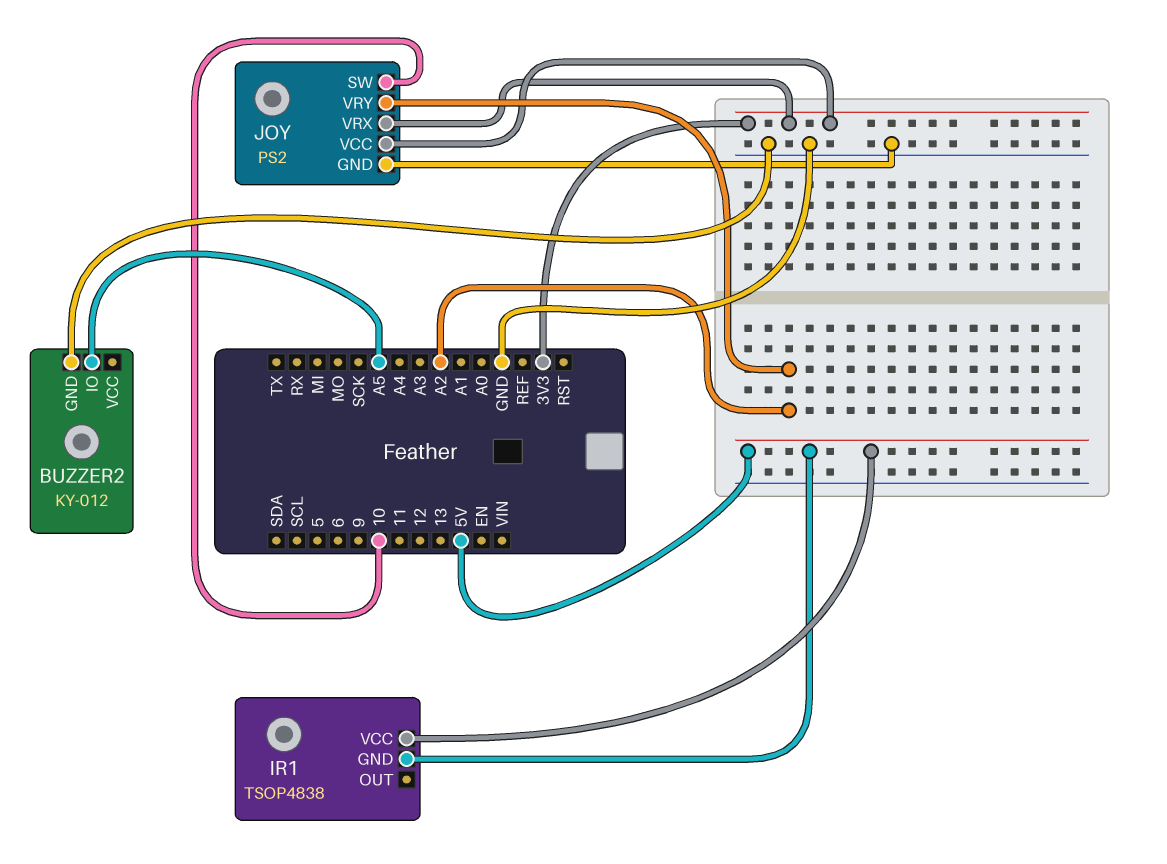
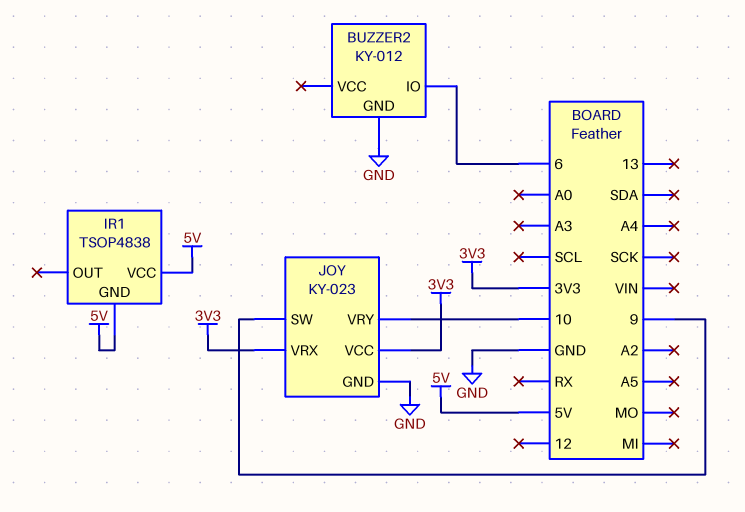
BUZZER2 pin IO: A5 -> 6
JOY: PS2 -> KY-023
JOY pin SW: 10 -> 9
JOY pin VRY: A2 -> 10

